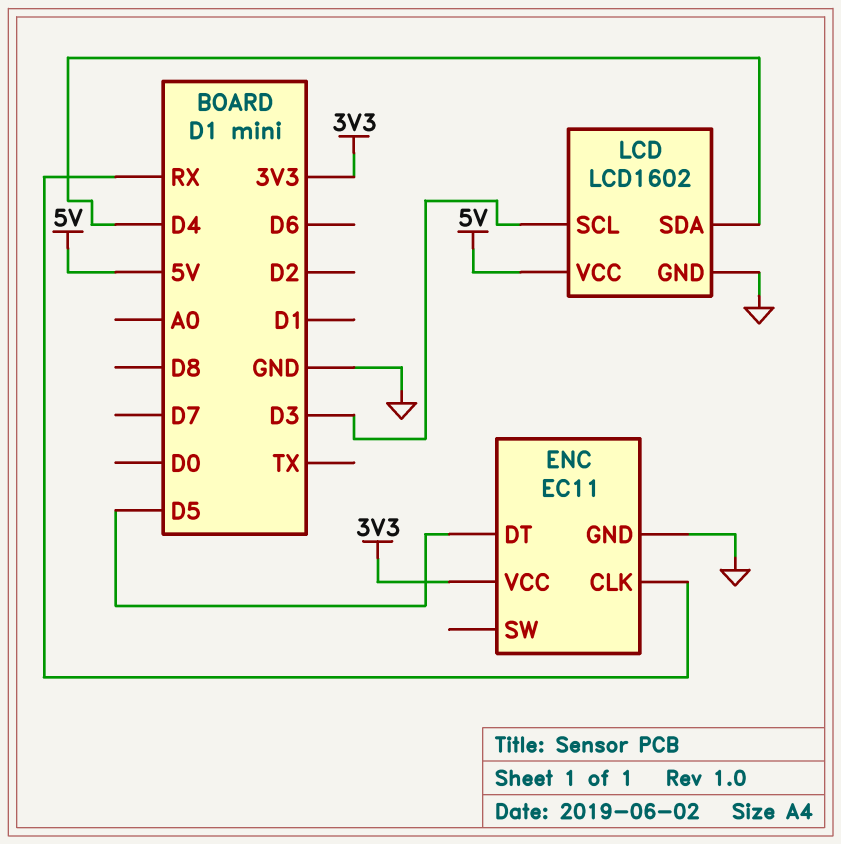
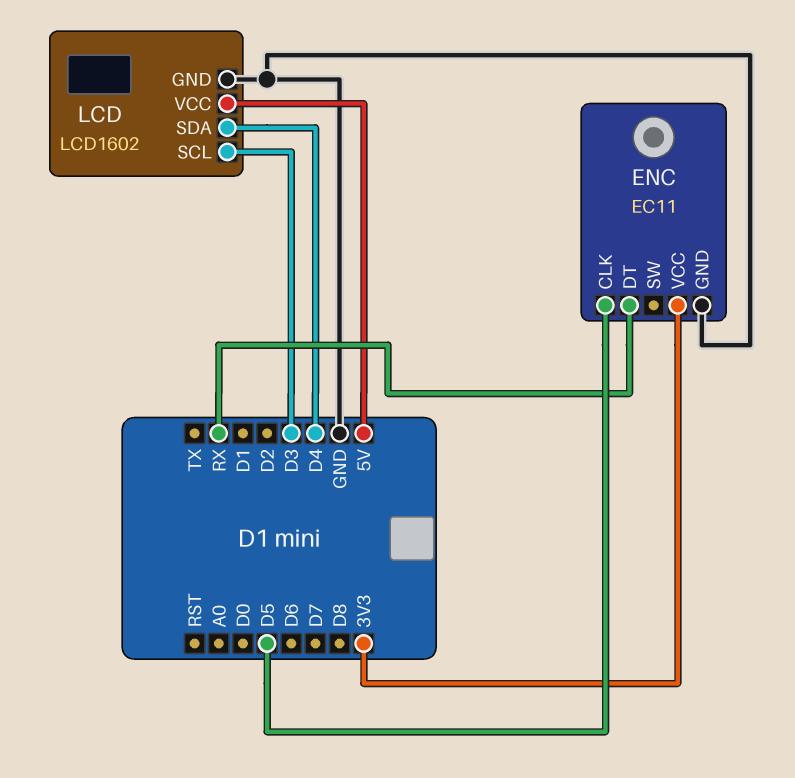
ENC pin CLK: RX -> D5
ENC pin DT: D5 -> RX

